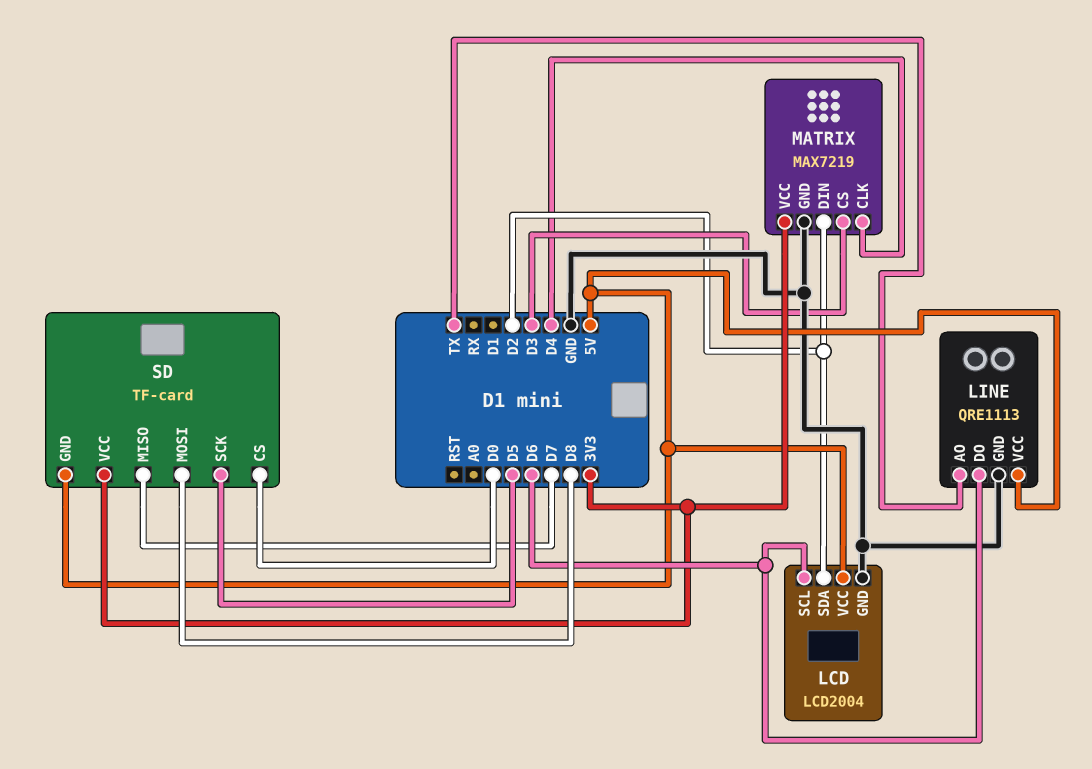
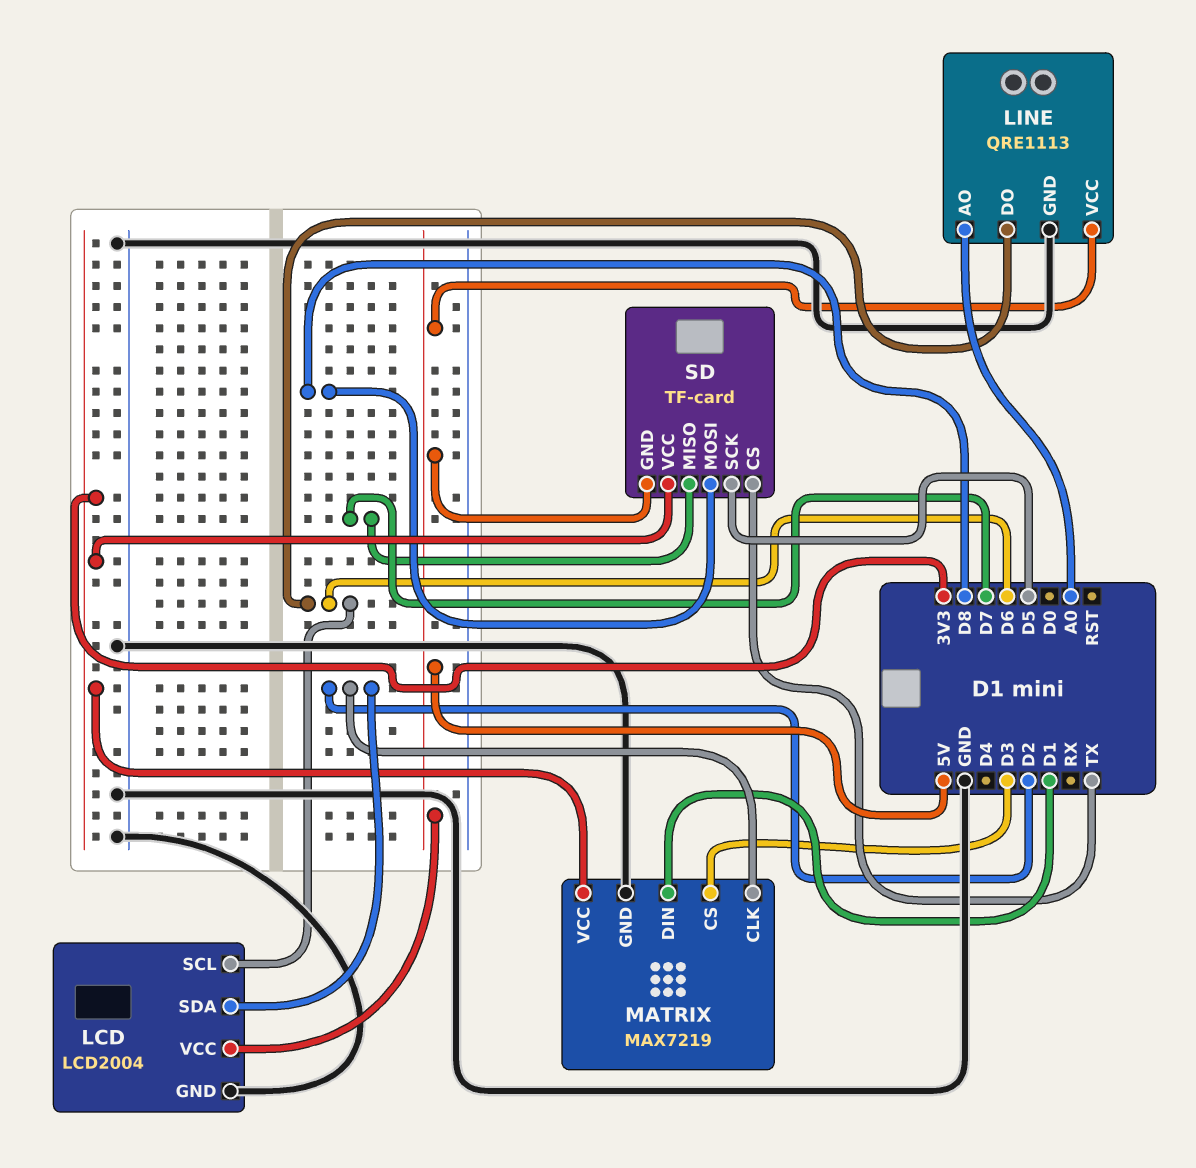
LINE pin AO: TX -> A0
MATRIX pin CLK: D4 -> D2
MATRIX pin DIN: D2 -> D1
SD pin CS: D0 -> TX

